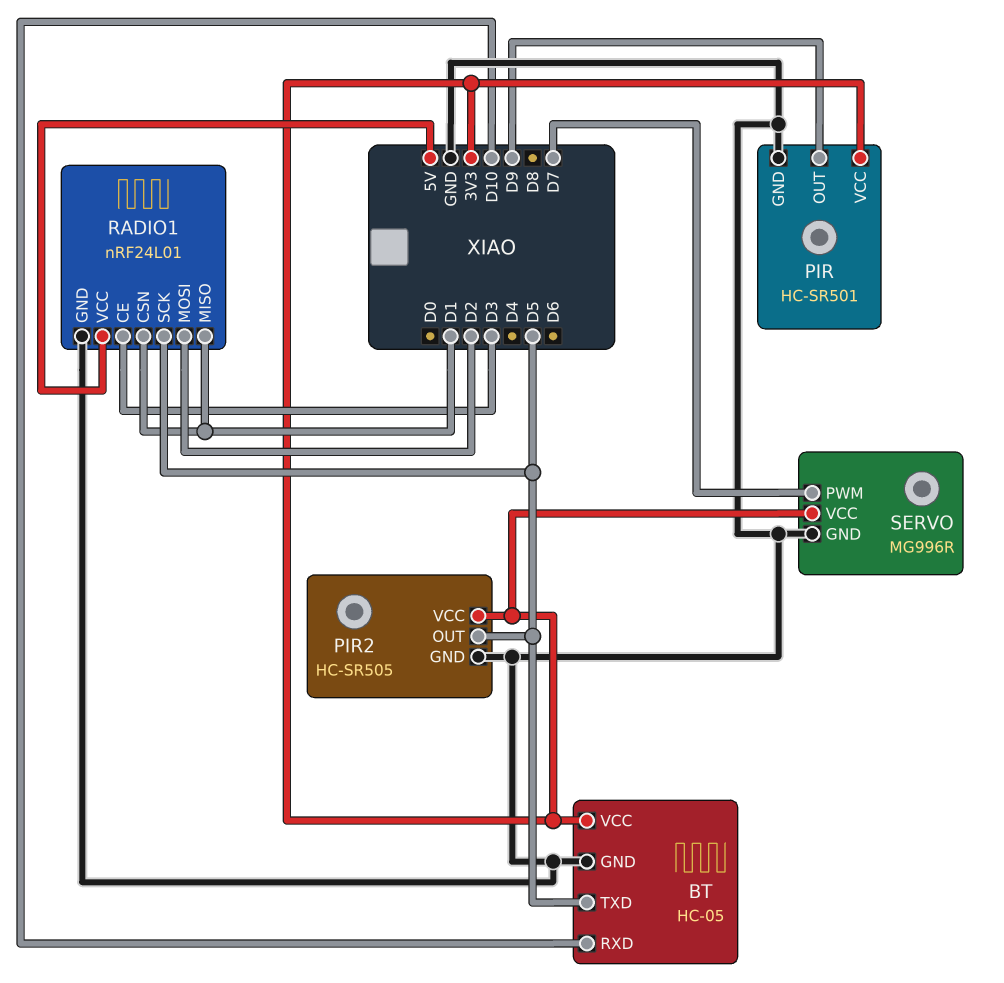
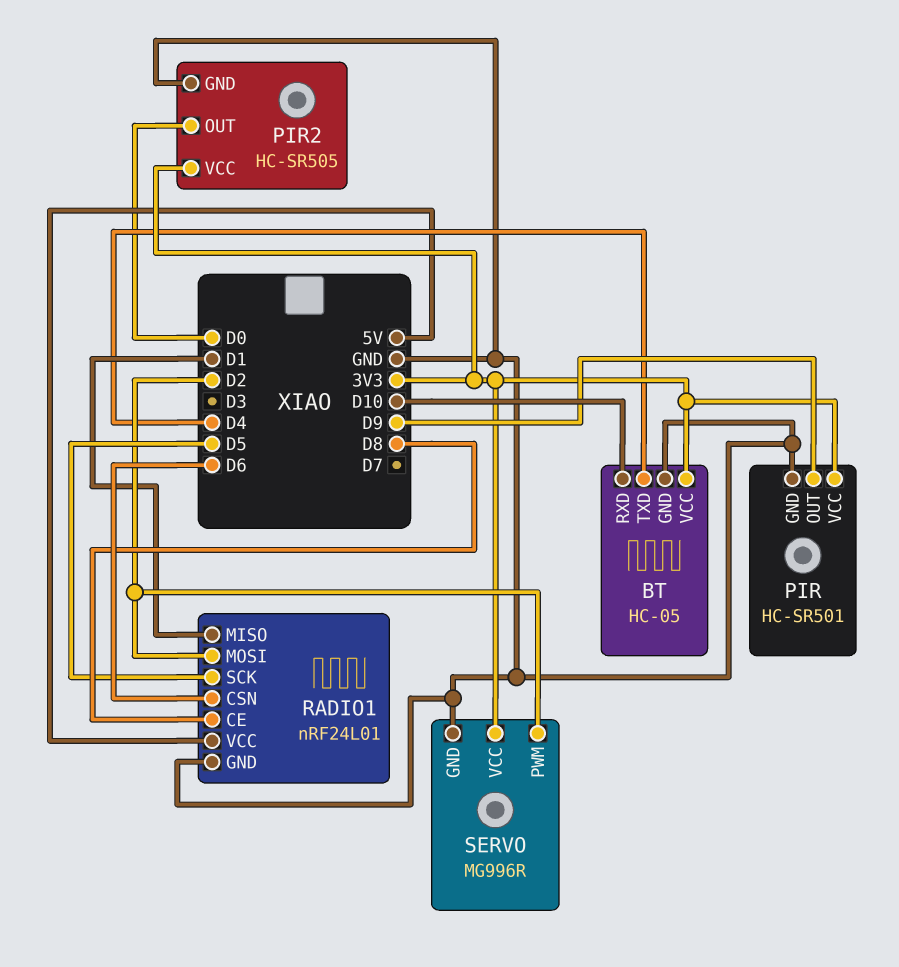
BT pin TXD: D5 -> D4
PIR2 pin OUT: D5 -> D0
RADIO1 pin CE: D3 -> D8
RADIO1 pin CSN: D1 -> D6
SERVO pin PWM: D7 -> D2

